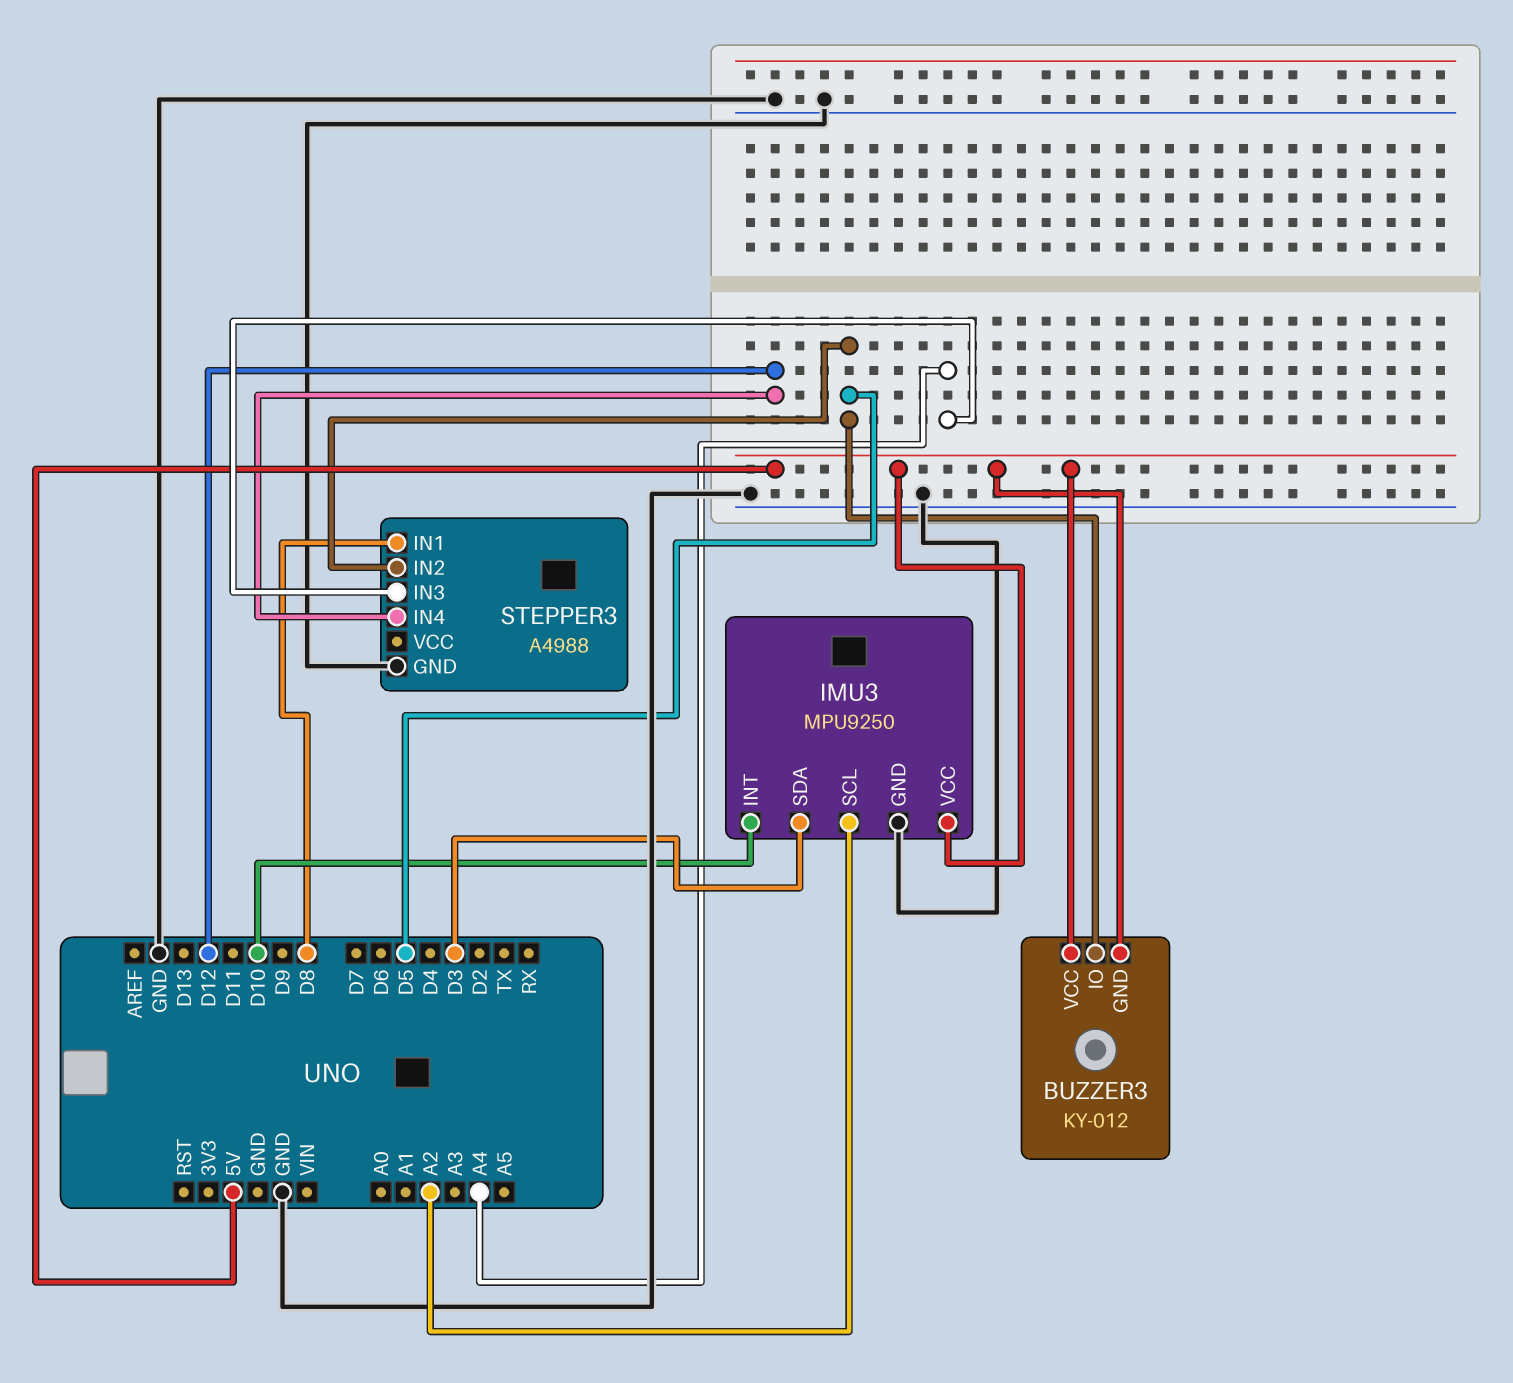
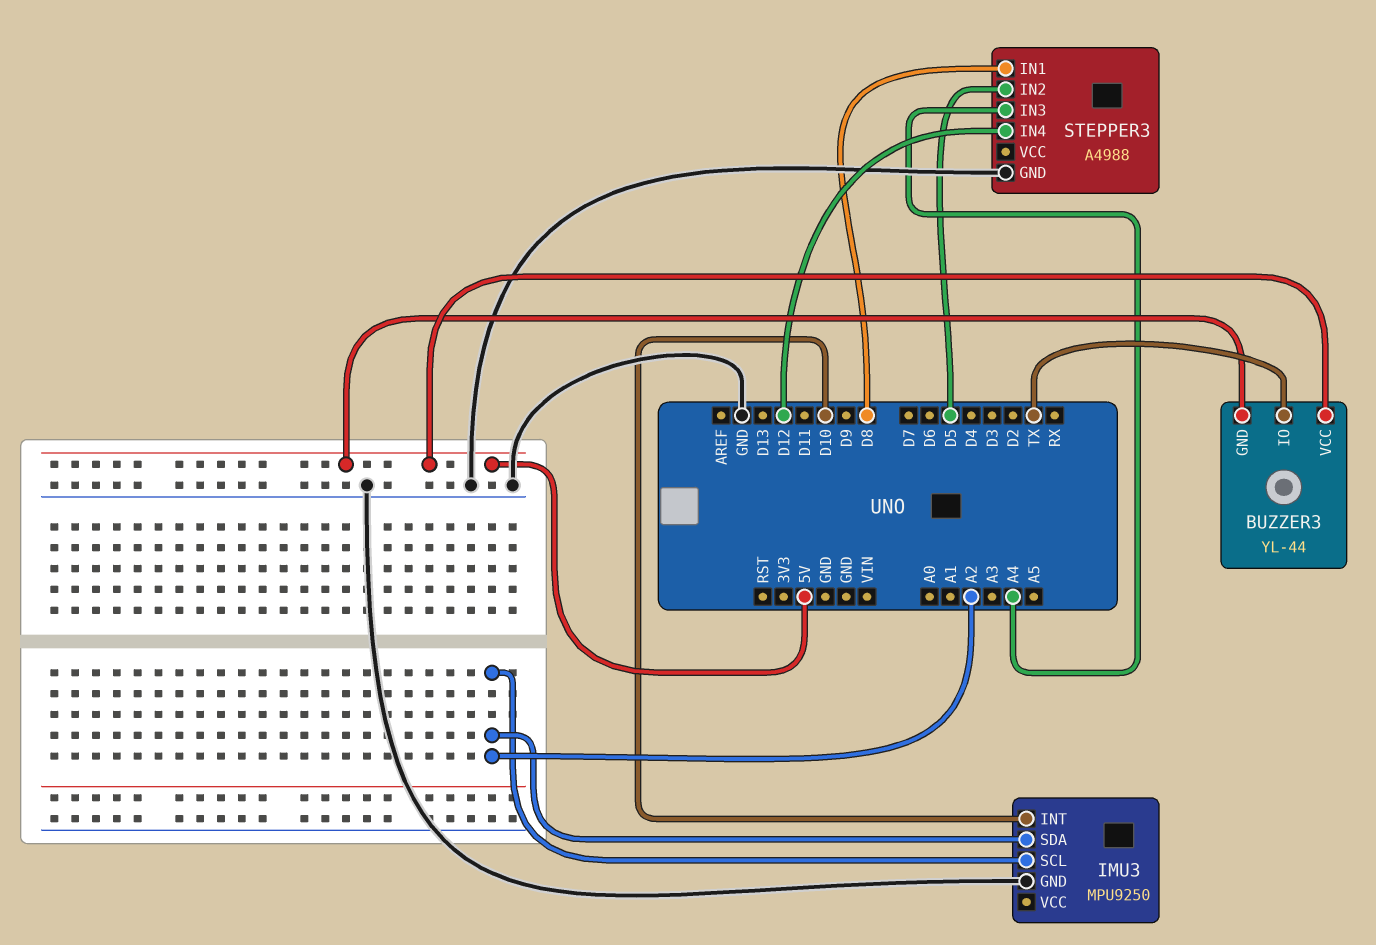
BUZZER3: KY-012 -> YL-44
BUZZER3 pin IO: D5 -> TX
IMU3 pin SDA: D3 -> A2
IMU3 pin VCC: 5V -> none

